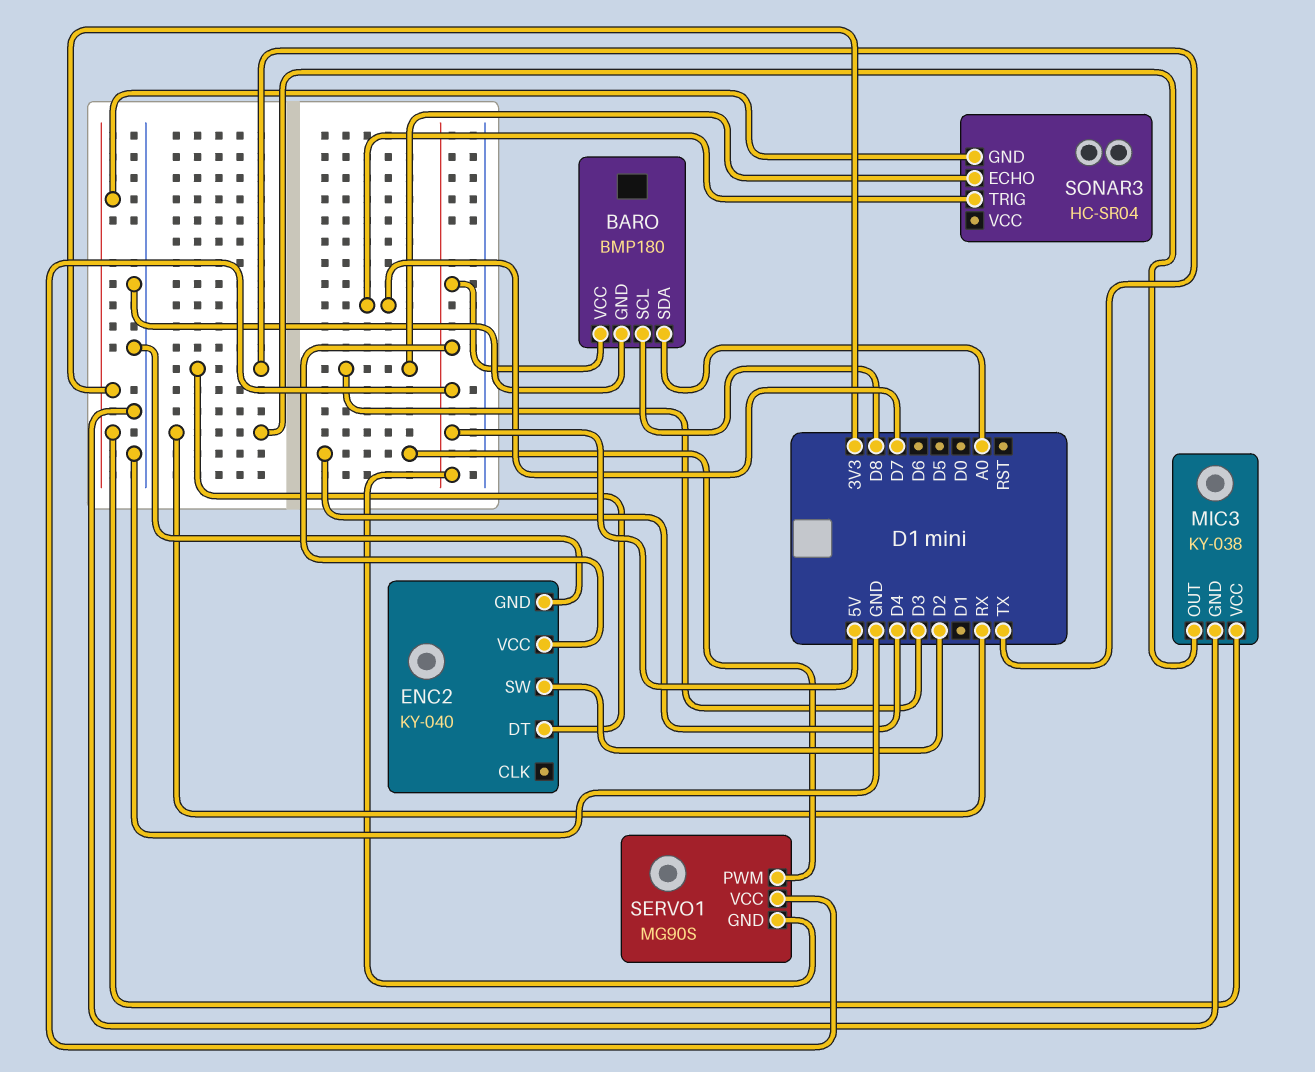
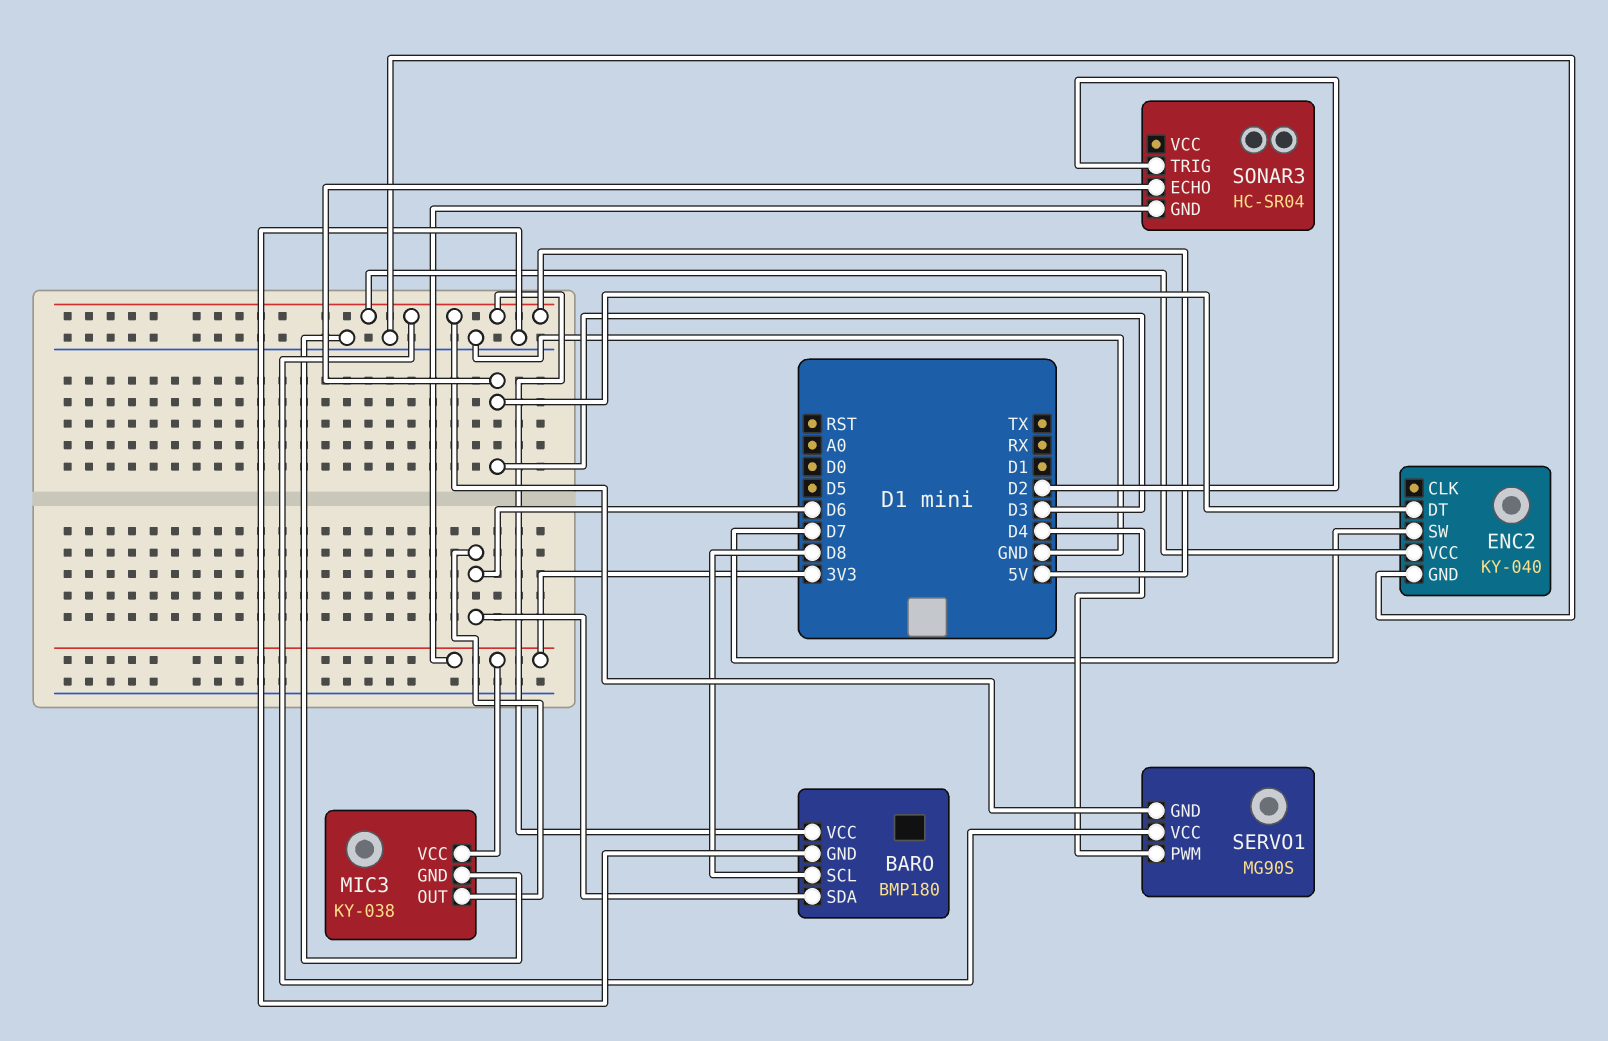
BARO pin SDA: A0 -> D6
ENC2 pin DT: TX -> D3
ENC2 pin SW: D2 -> D7
MIC3 pin OUT: RX -> D6
SONAR3 pin TRIG: D7 -> D2

